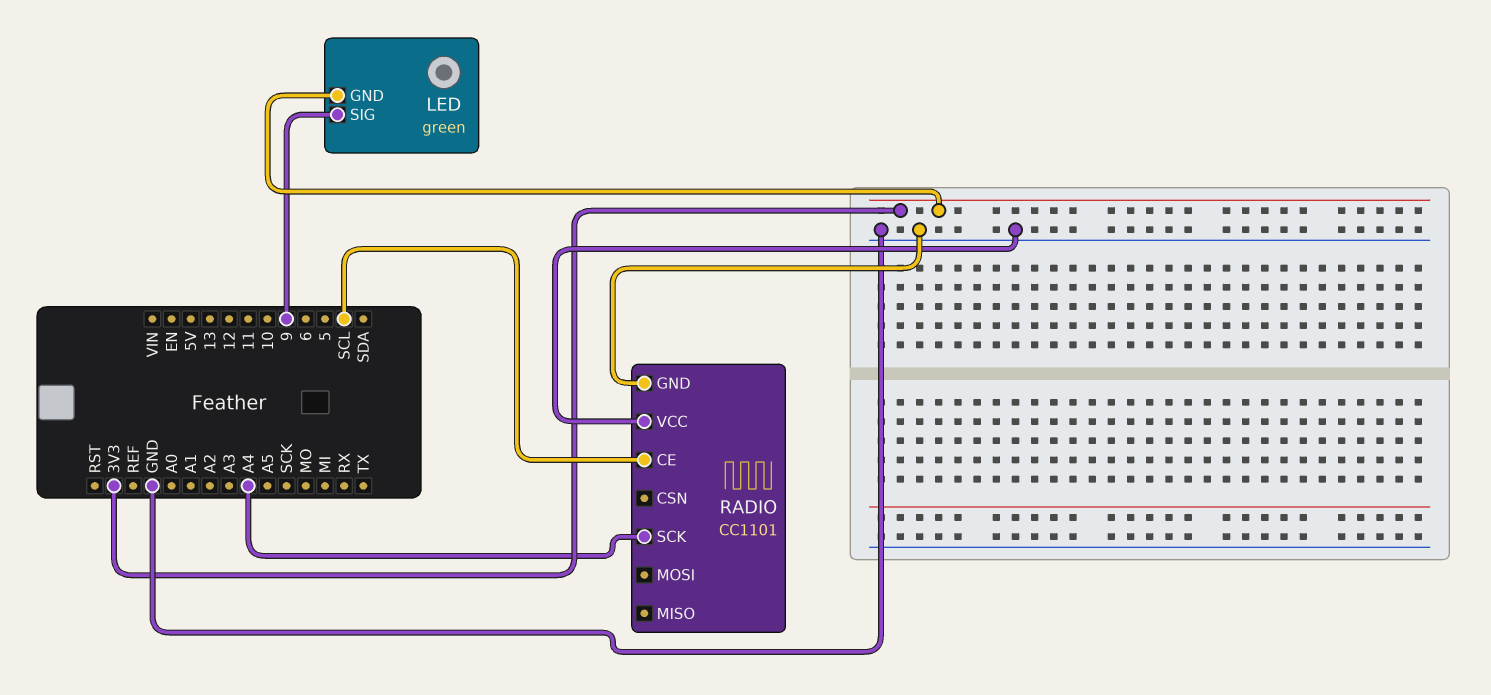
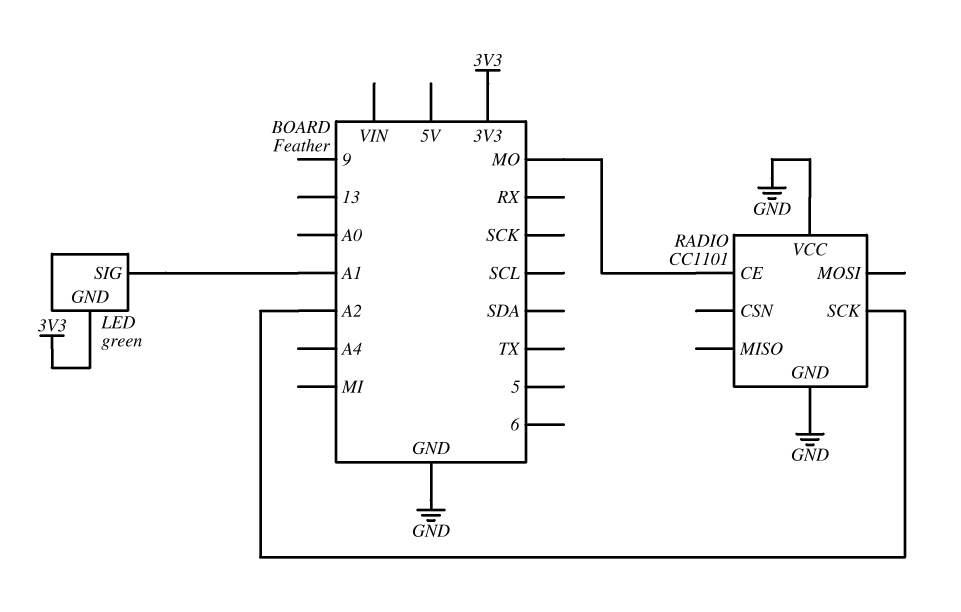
LED pin SIG: 9 -> A1
RADIO pin CE: SCL -> MO
RADIO pin SCK: A4 -> A2

